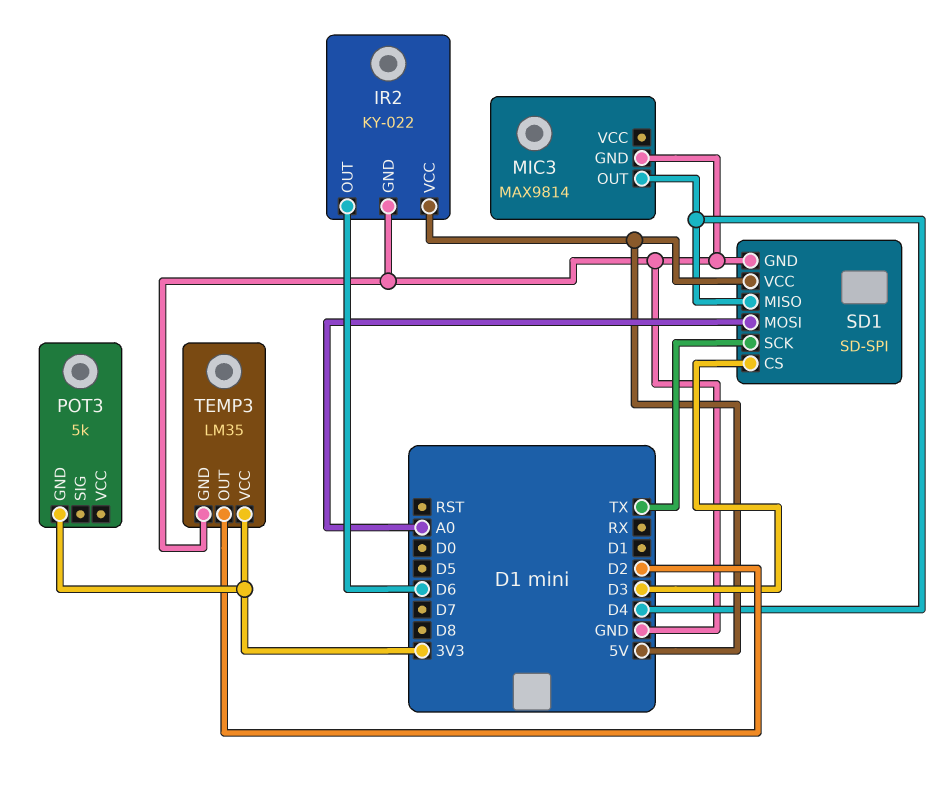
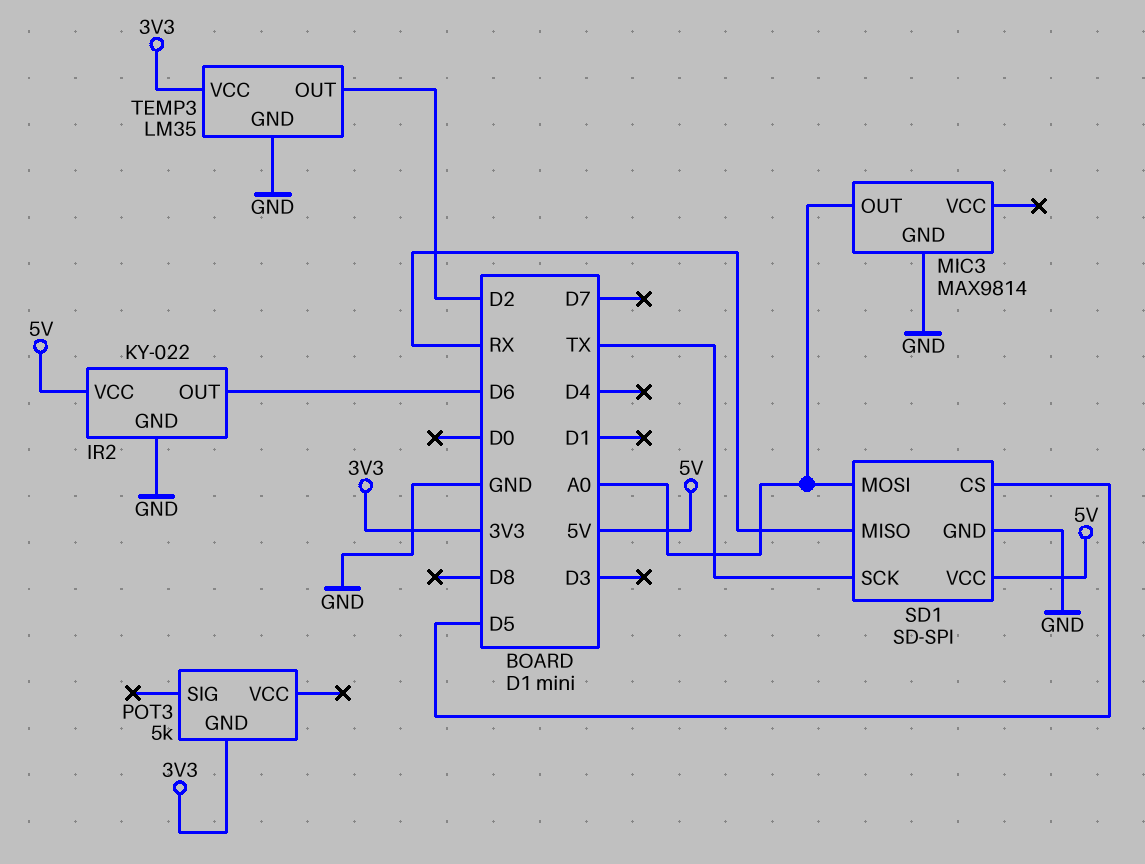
MIC3 pin OUT: D4 -> A0
SD1 pin CS: D3 -> D5
SD1 pin MISO: D4 -> RX

